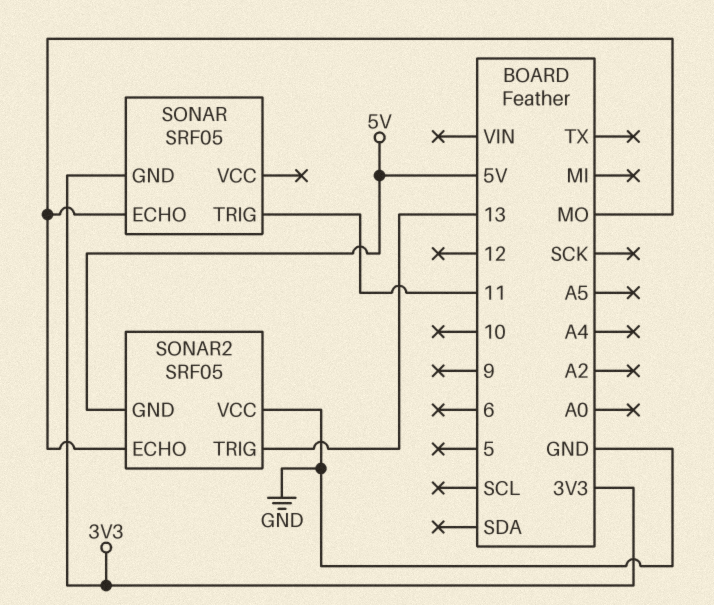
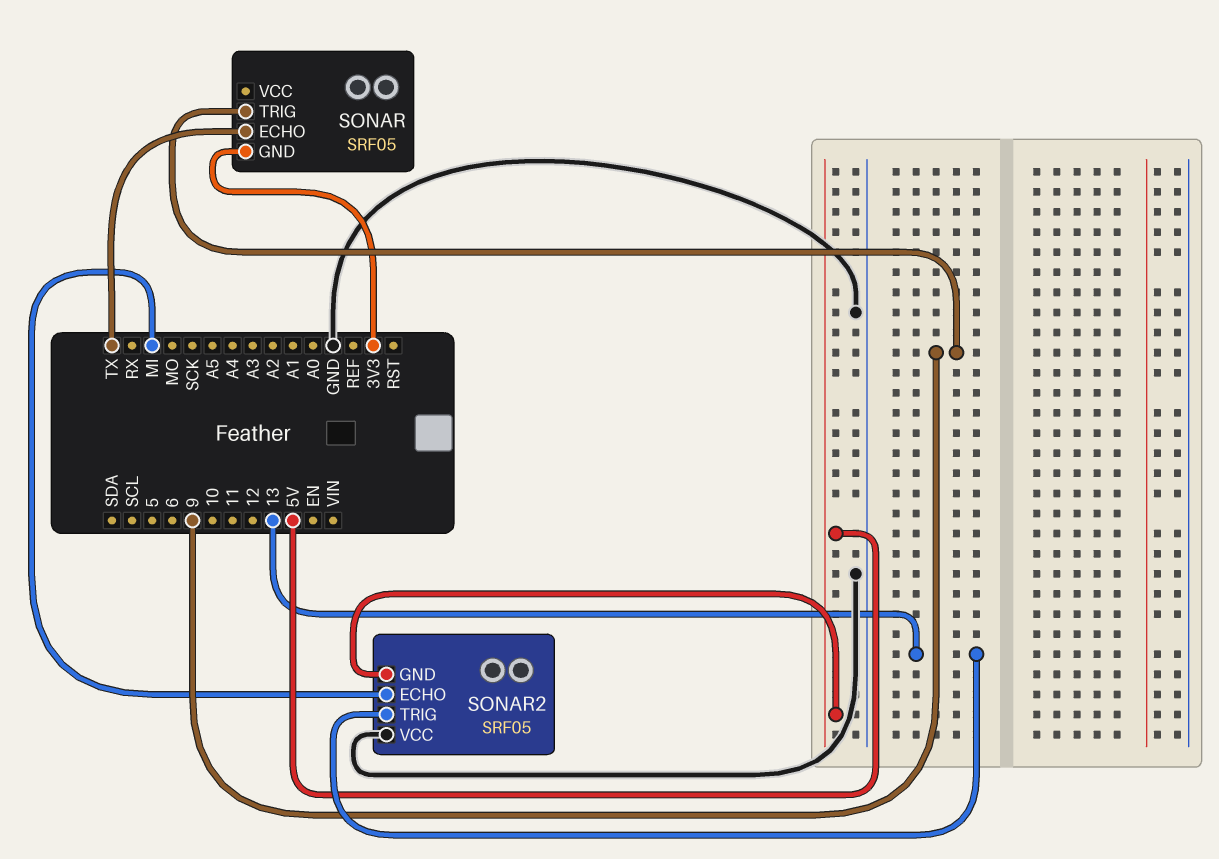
SONAR pin ECHO: MO -> TX
SONAR pin TRIG: 11 -> 9
SONAR2 pin ECHO: MO -> MI

